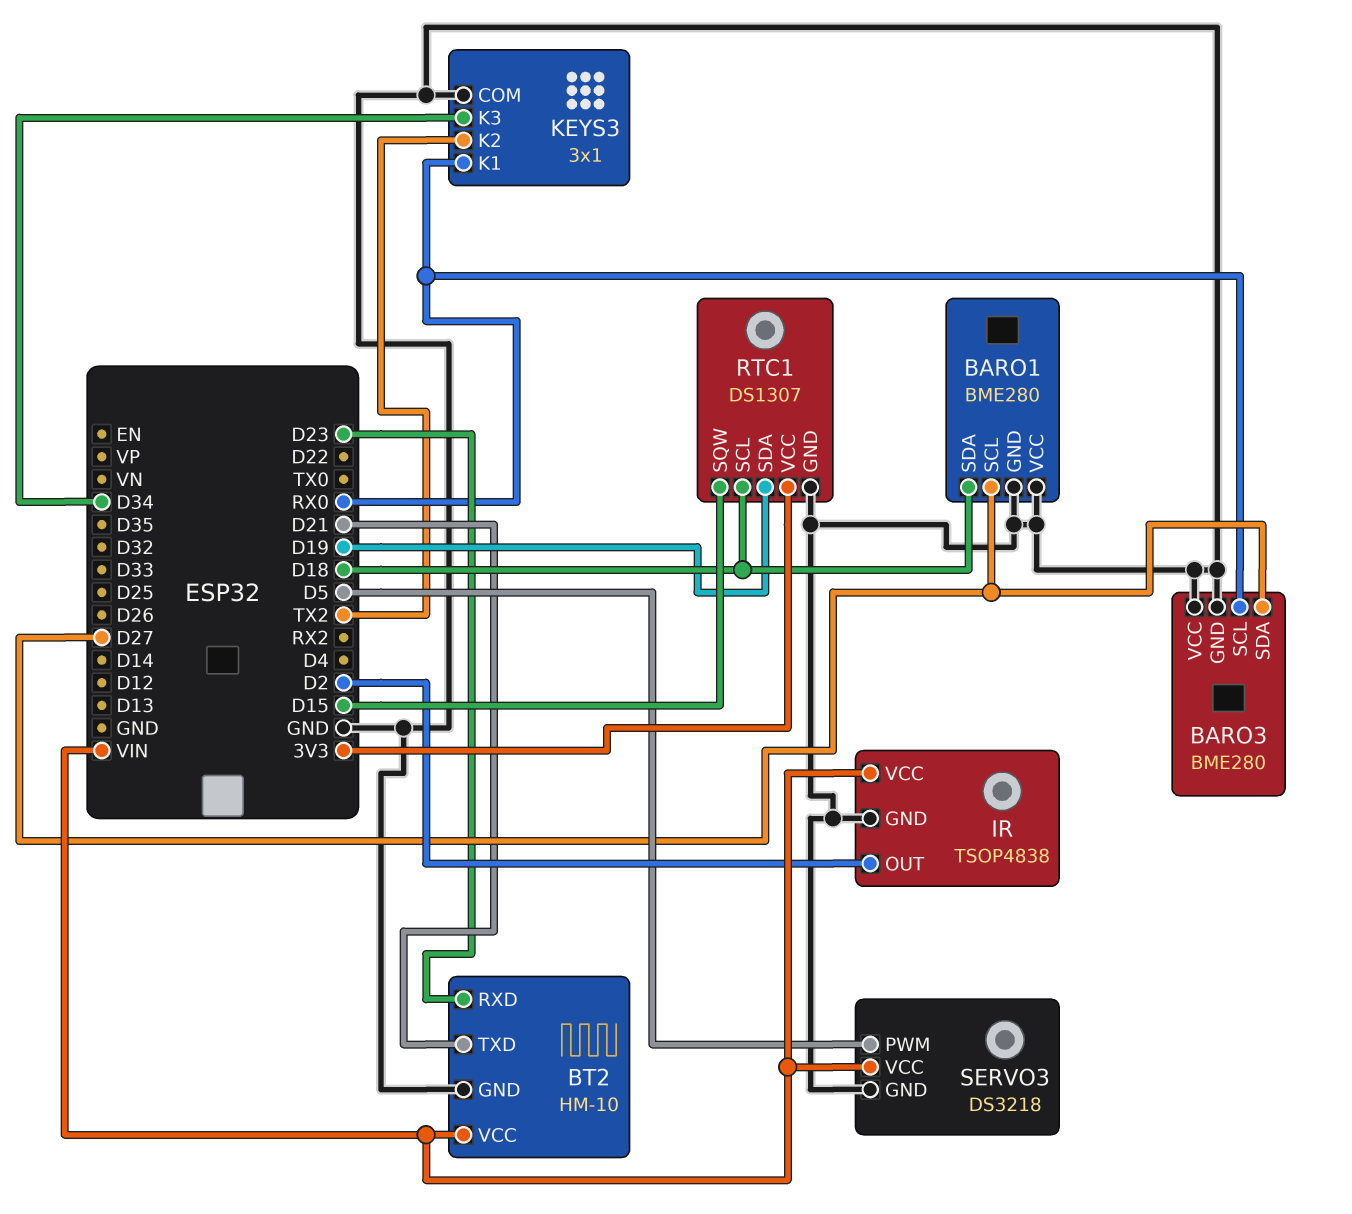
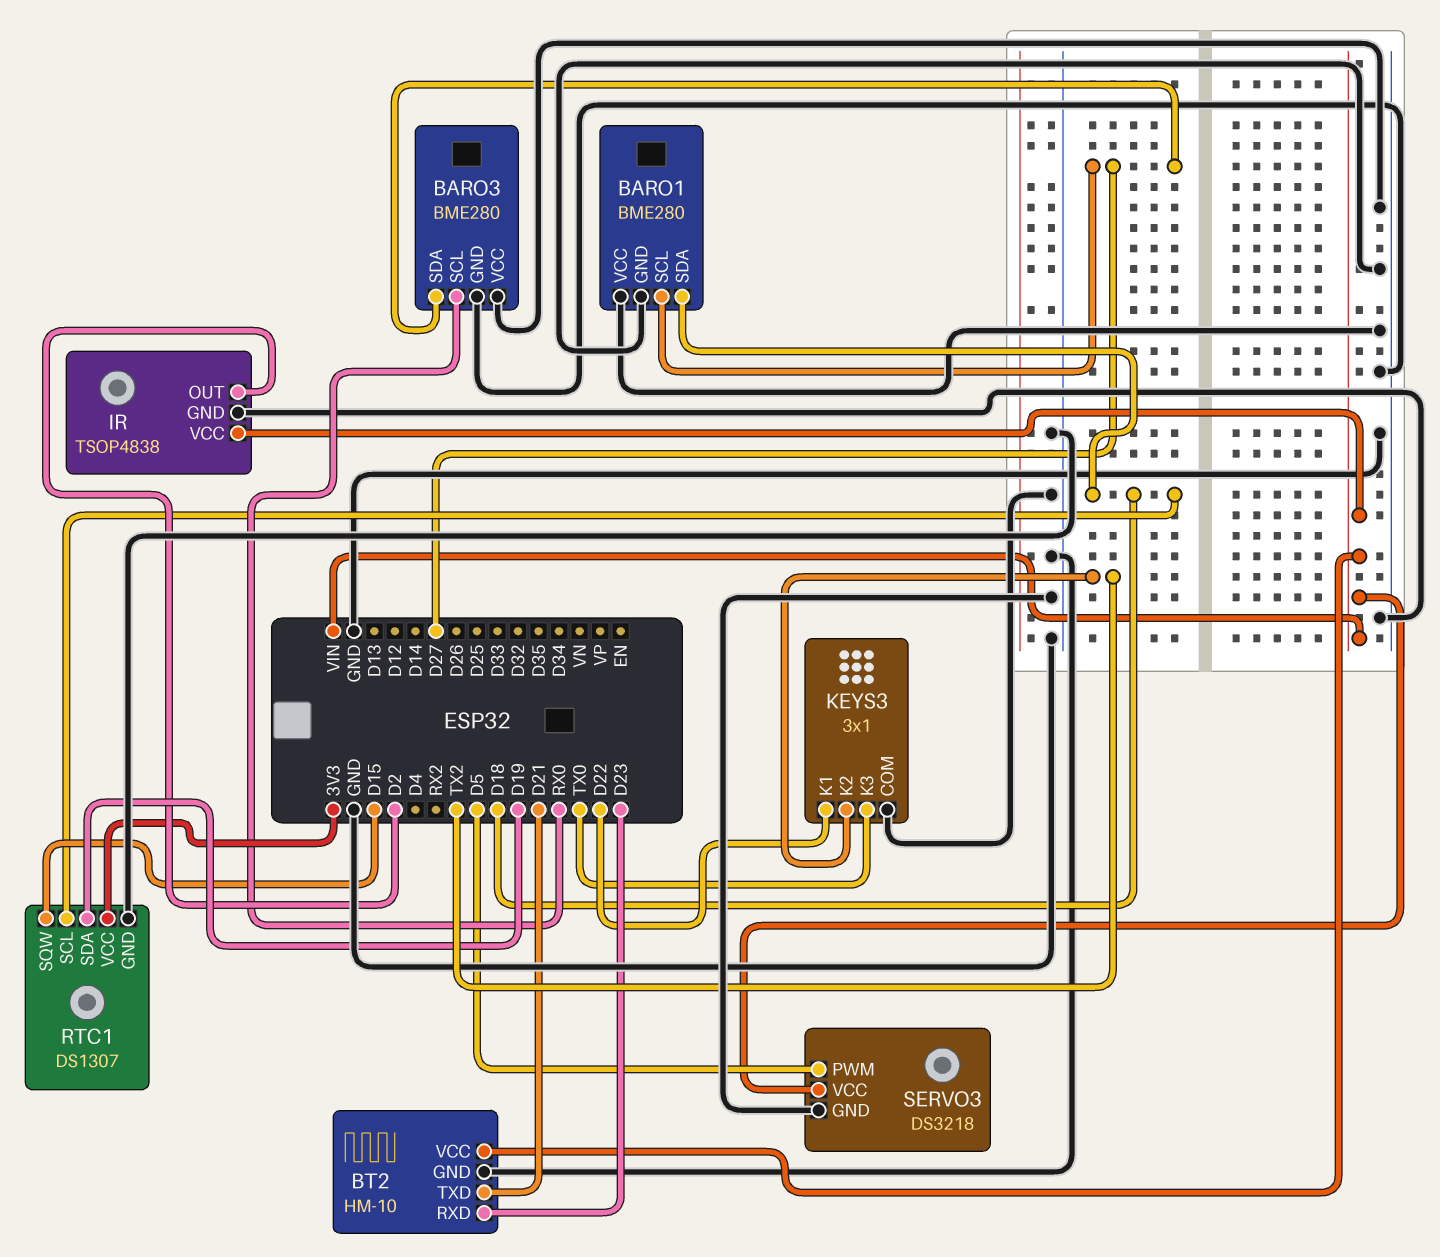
KEYS3 pin K1: RX0 -> D22
KEYS3 pin K3: D34 -> TX0

